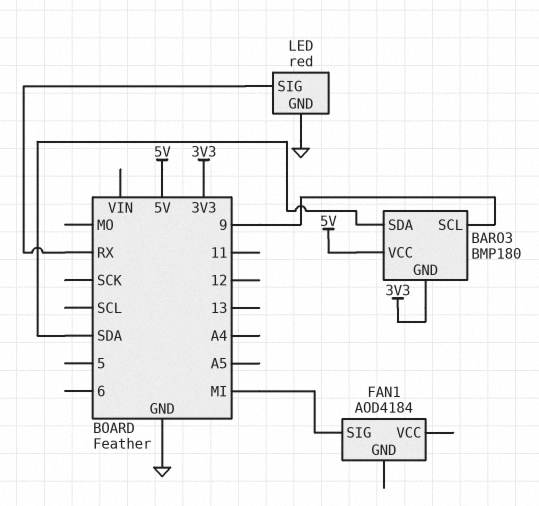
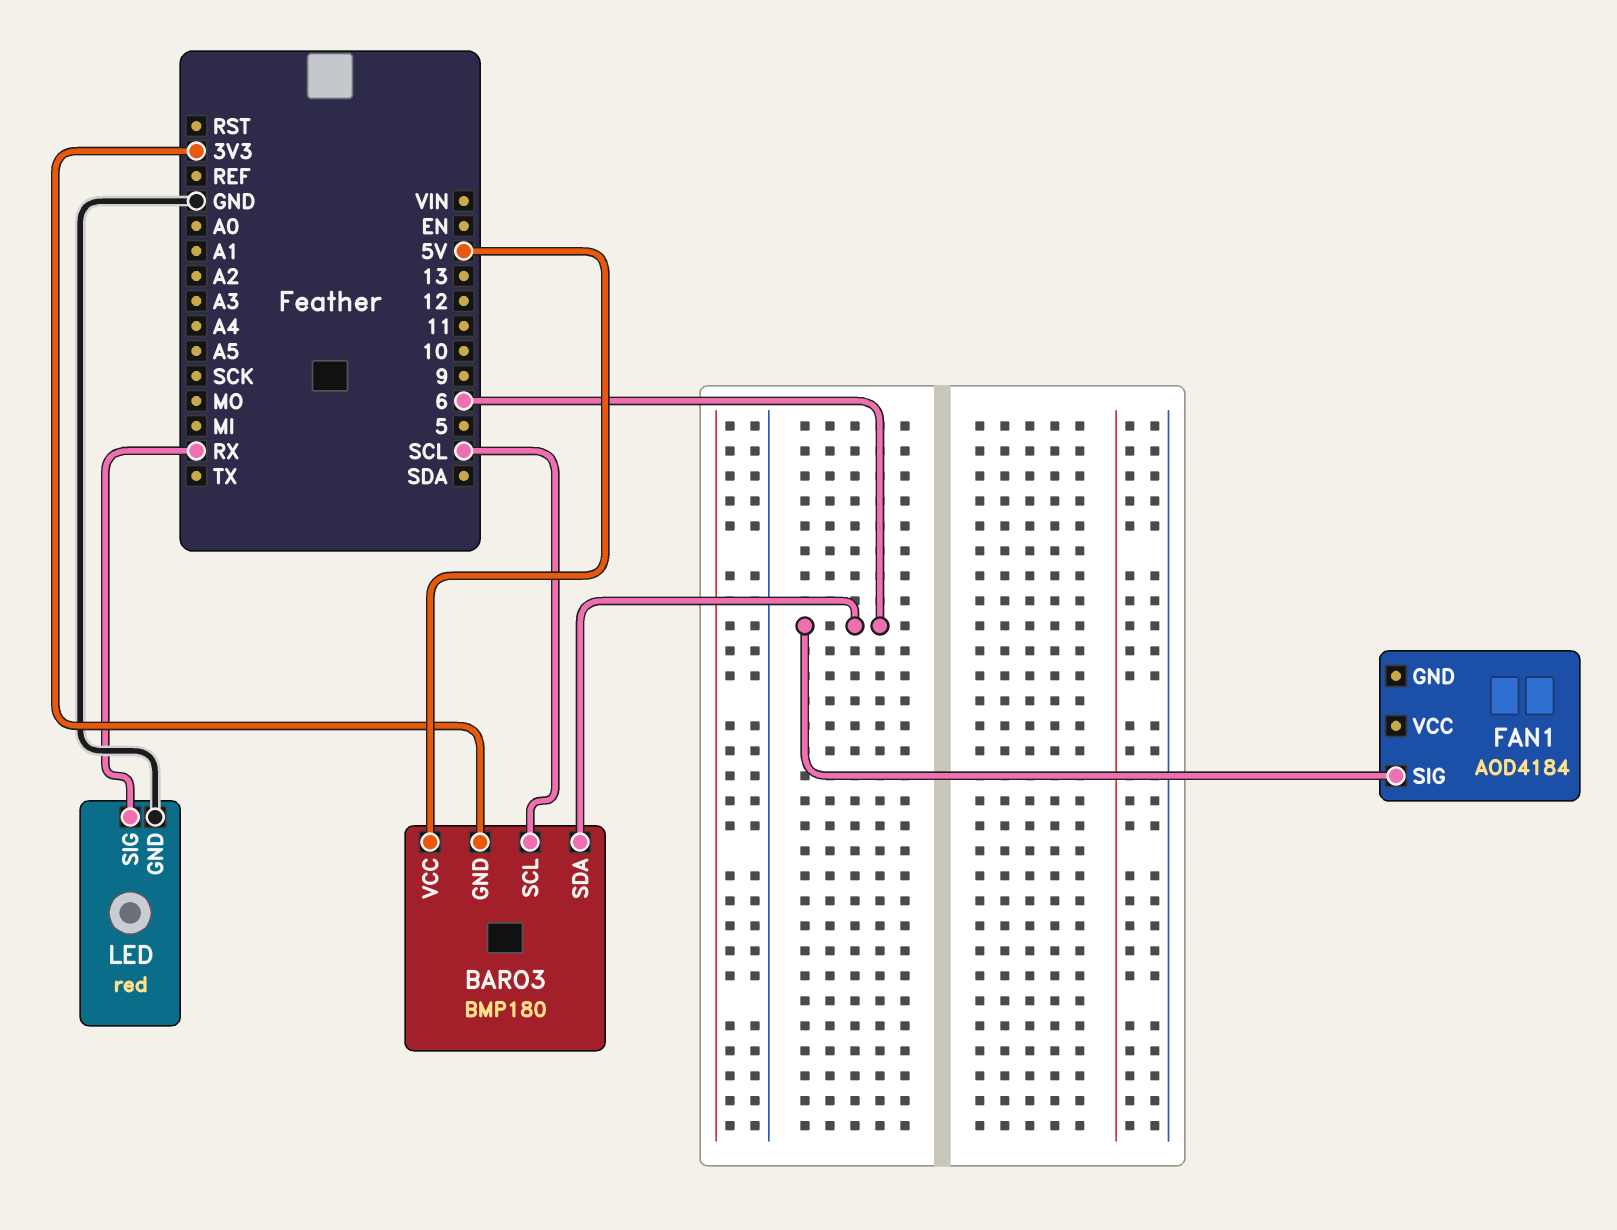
BARO3 pin SCL: 9 -> SCL
BARO3 pin SDA: SDA -> 6
FAN1 pin SIG: MI -> 6

